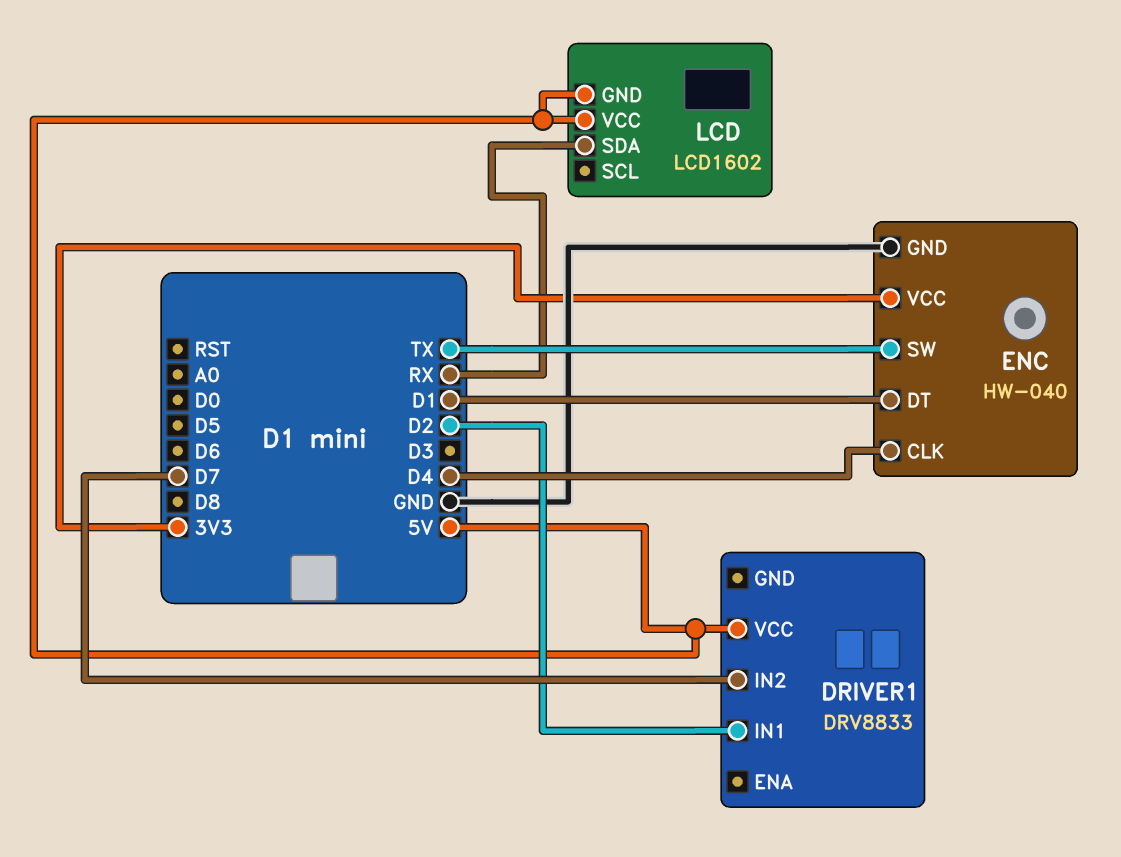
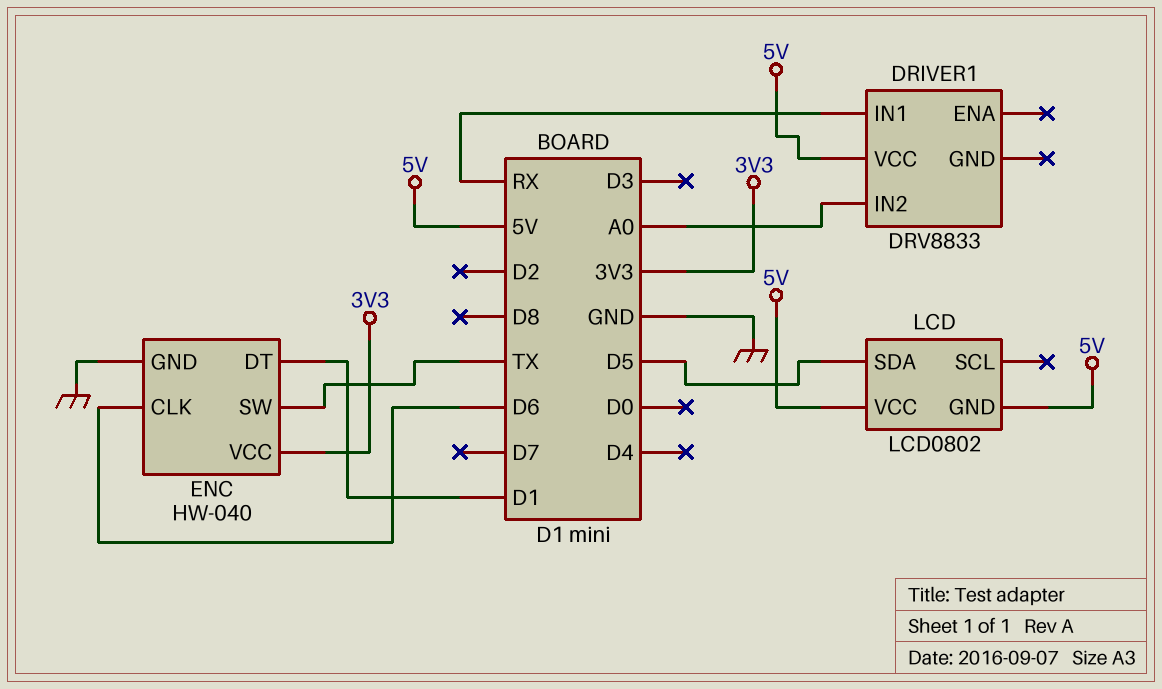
DRIVER1 pin IN1: D2 -> RX
DRIVER1 pin IN2: D7 -> A0
ENC pin CLK: D4 -> D6
LCD: LCD1602 -> LCD0802
LCD pin SDA: RX -> D5

